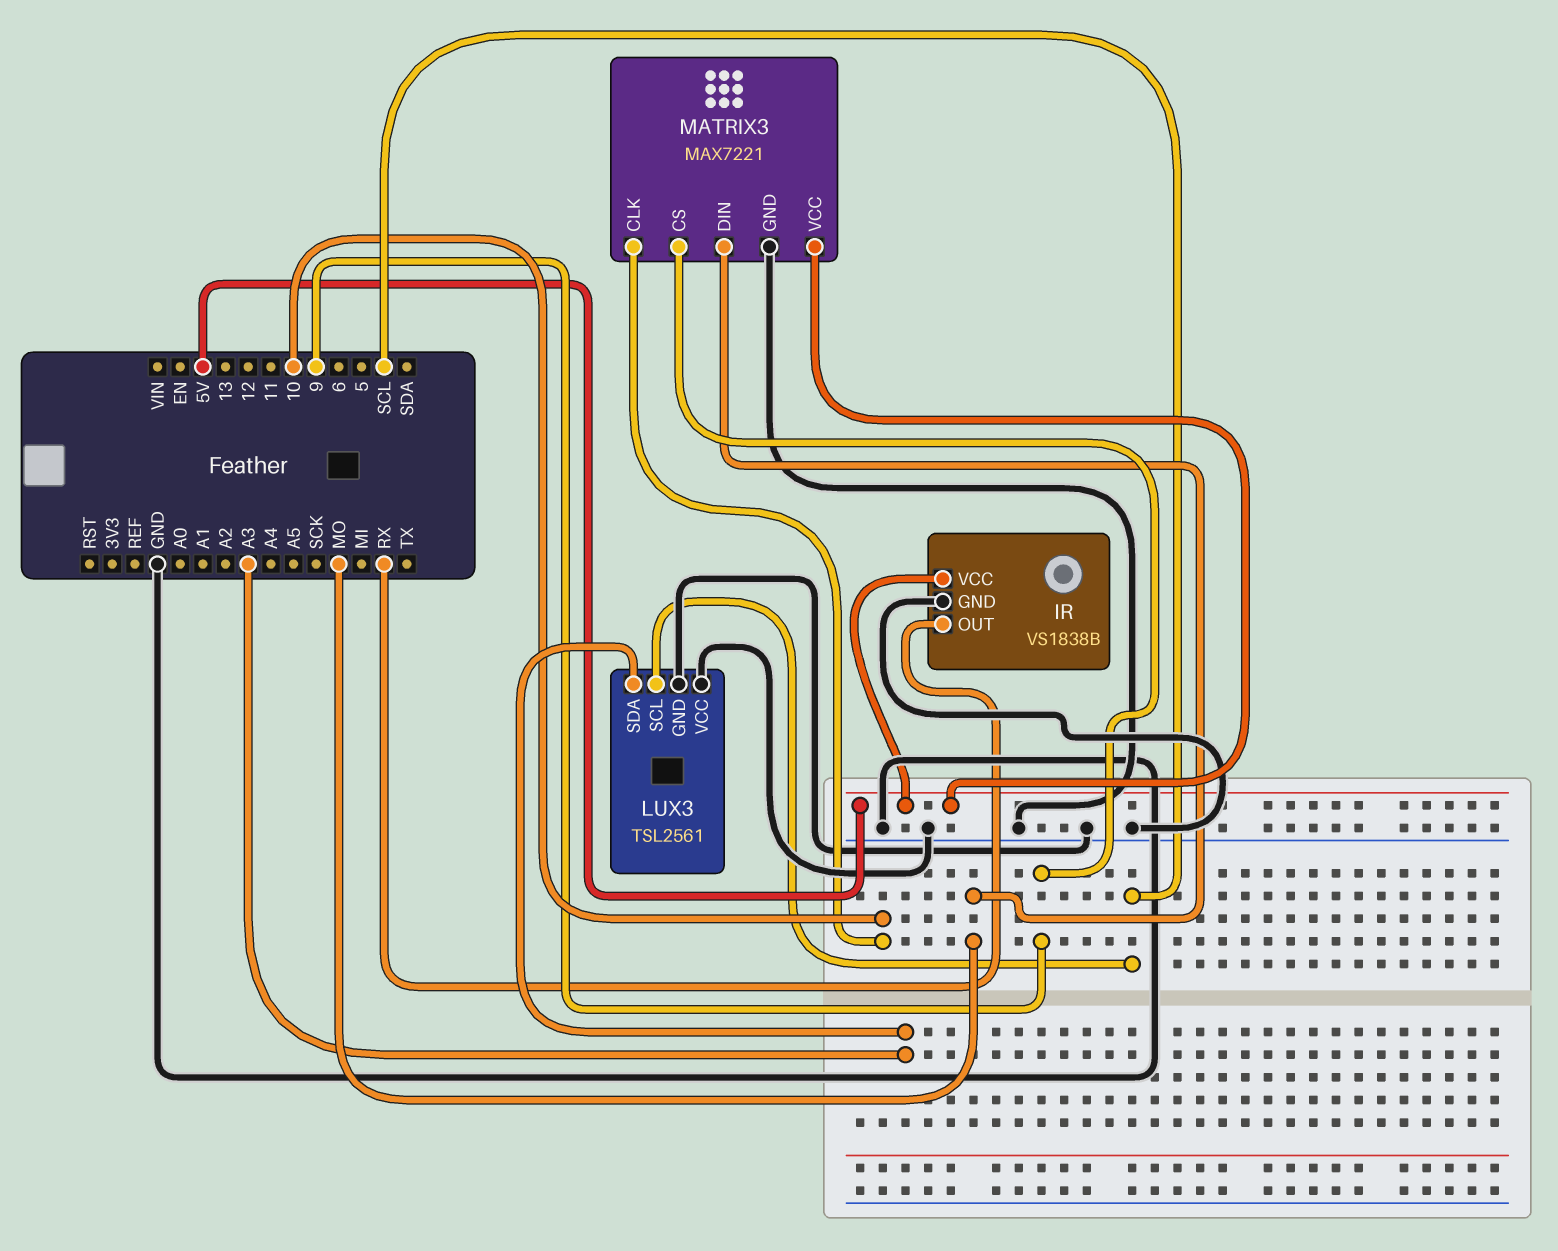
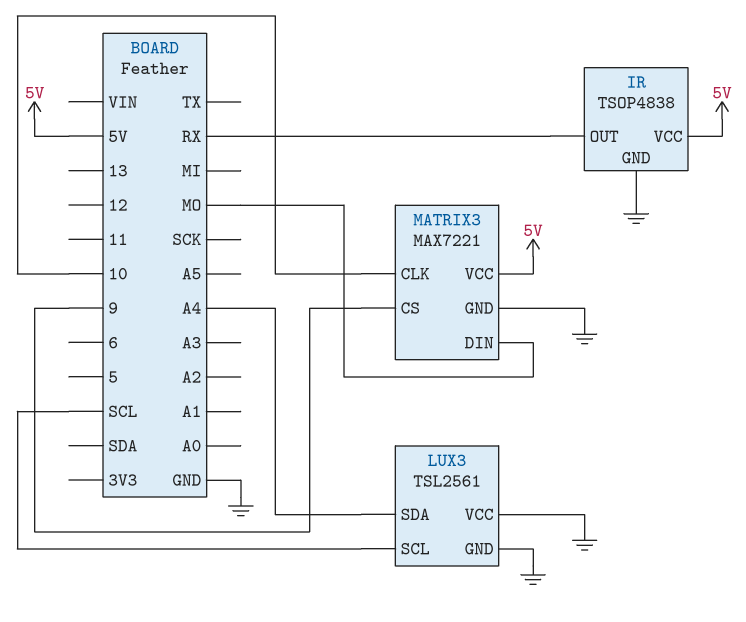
IR: VS1838B -> TSOP4838
LUX3 pin SDA: A3 -> A4

